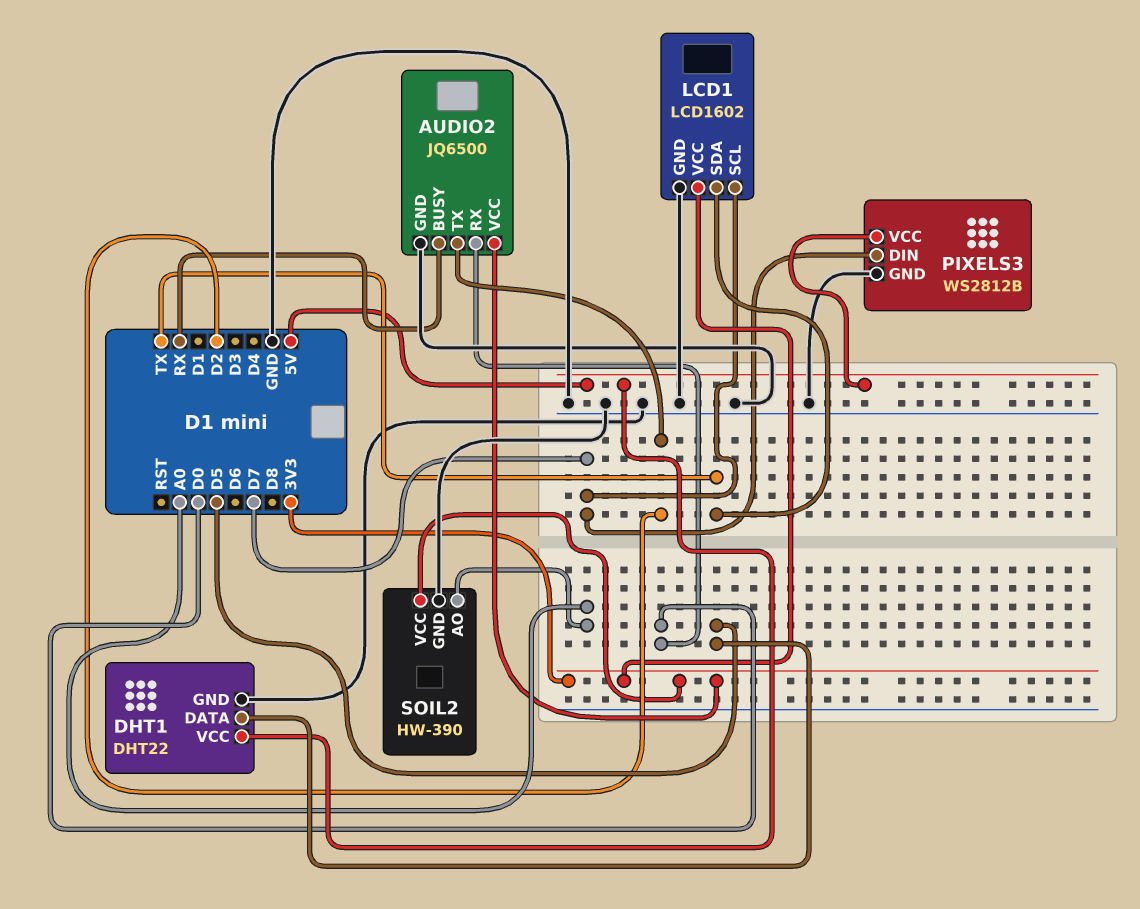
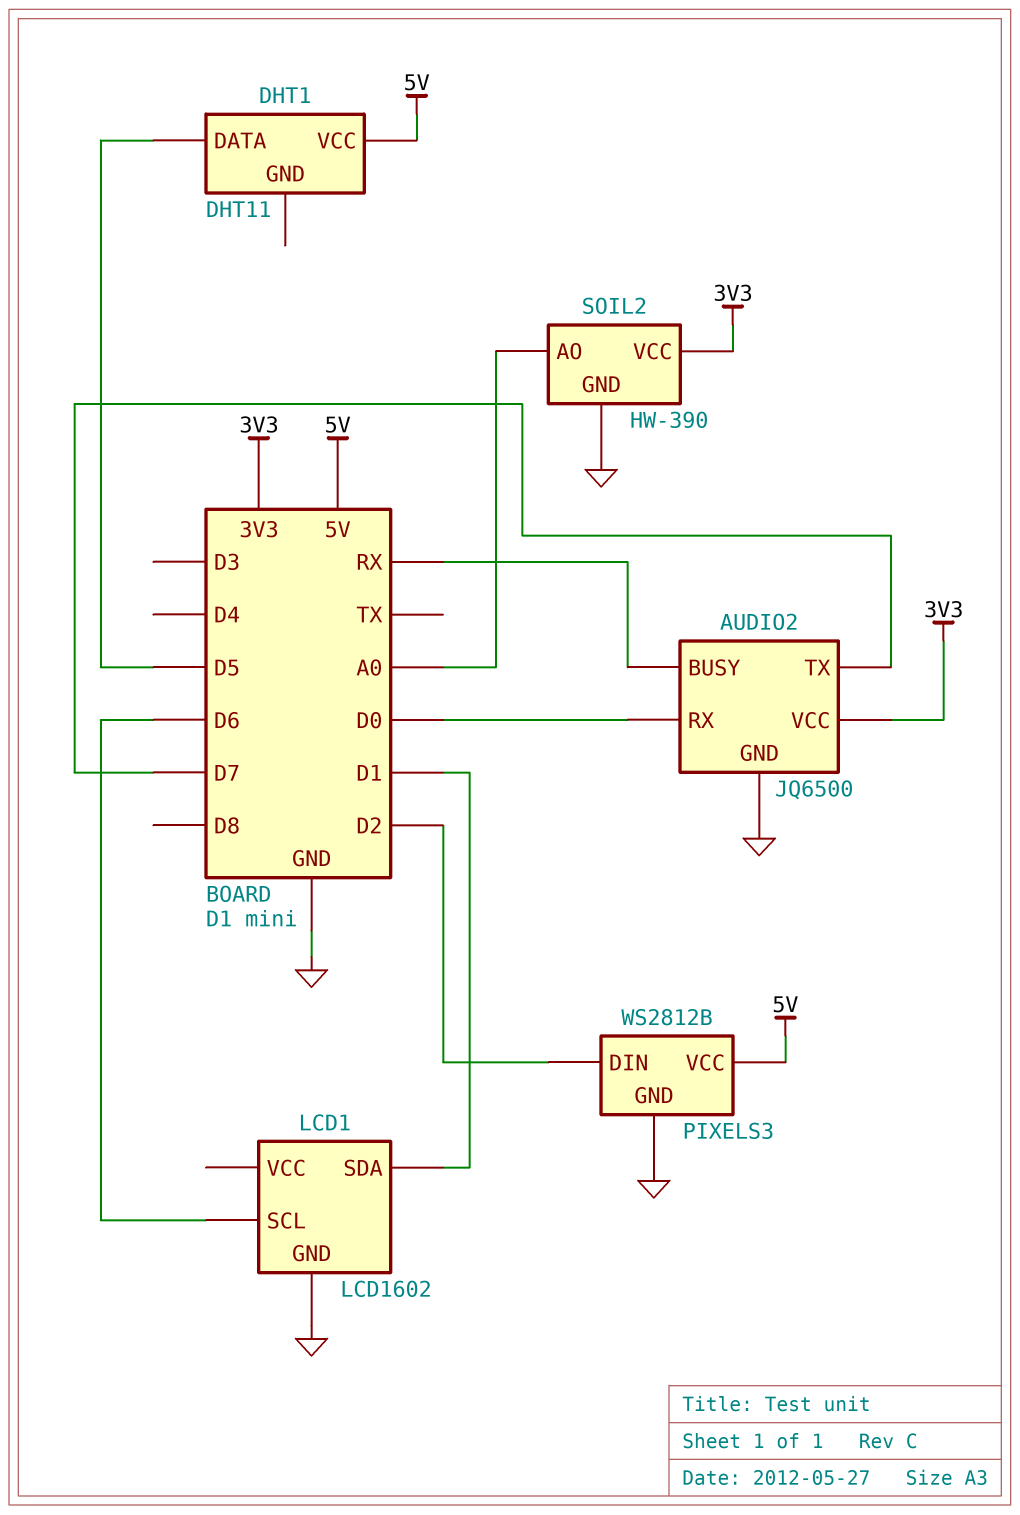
AUDIO2 pin TX: D2 -> D7
DHT1: DHT22 -> DHT11
DHT1 pin GND: GND -> none
LCD1 pin SCL: D7 -> D6
LCD1 pin SDA: TX -> D1
LCD1 pin VCC: 3V3 -> none
PIXELS3 pin DIN: D7 -> D2

